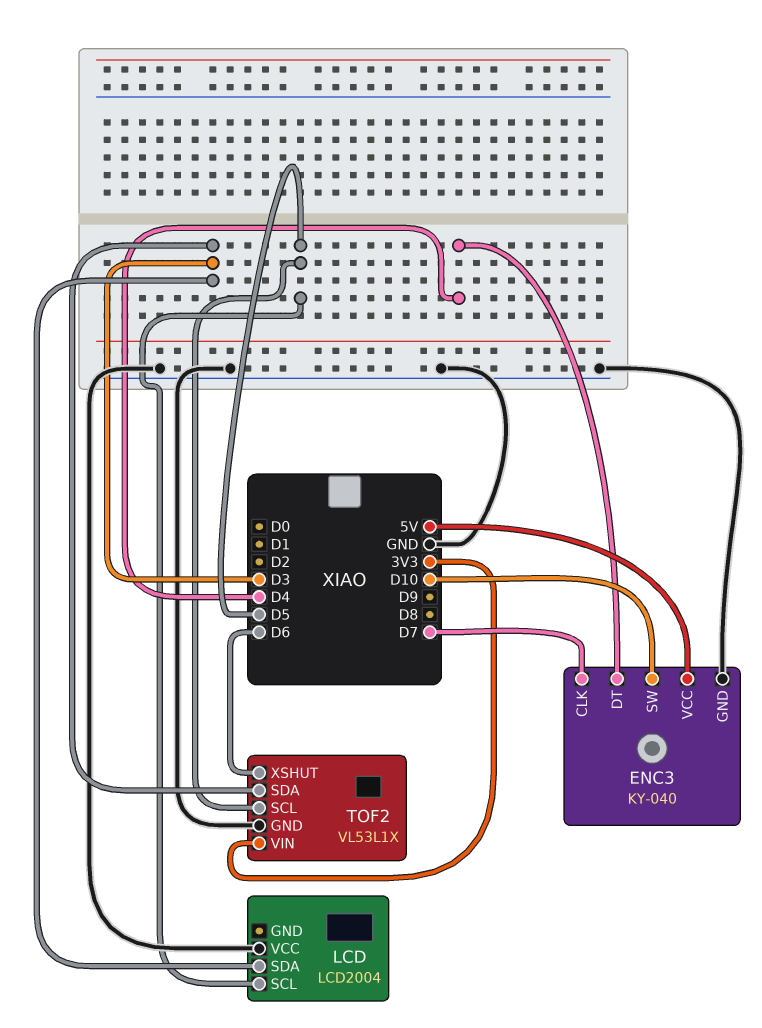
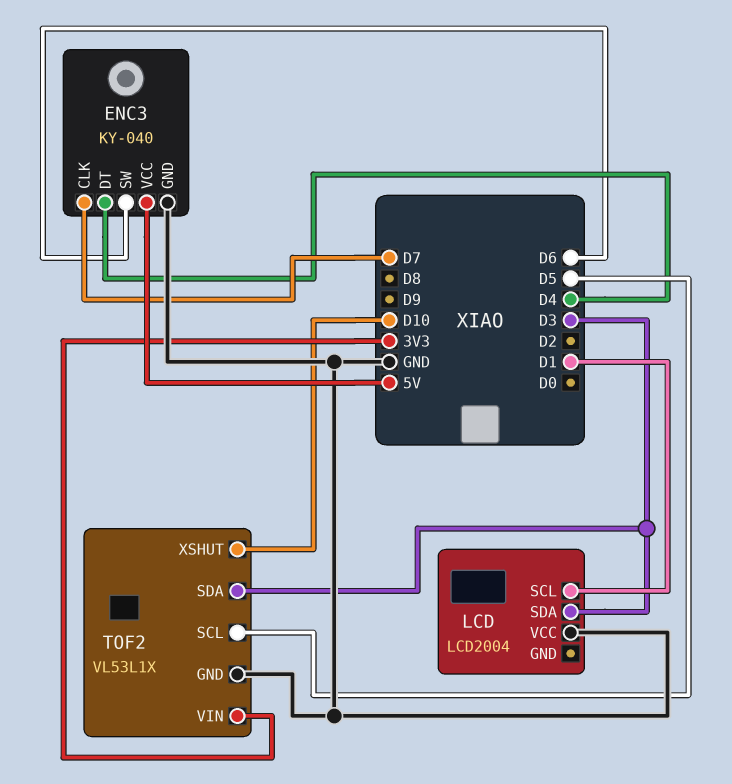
ENC3 pin SW: D10 -> D6
LCD pin SCL: D5 -> D1
TOF2 pin XSHUT: D6 -> D10

